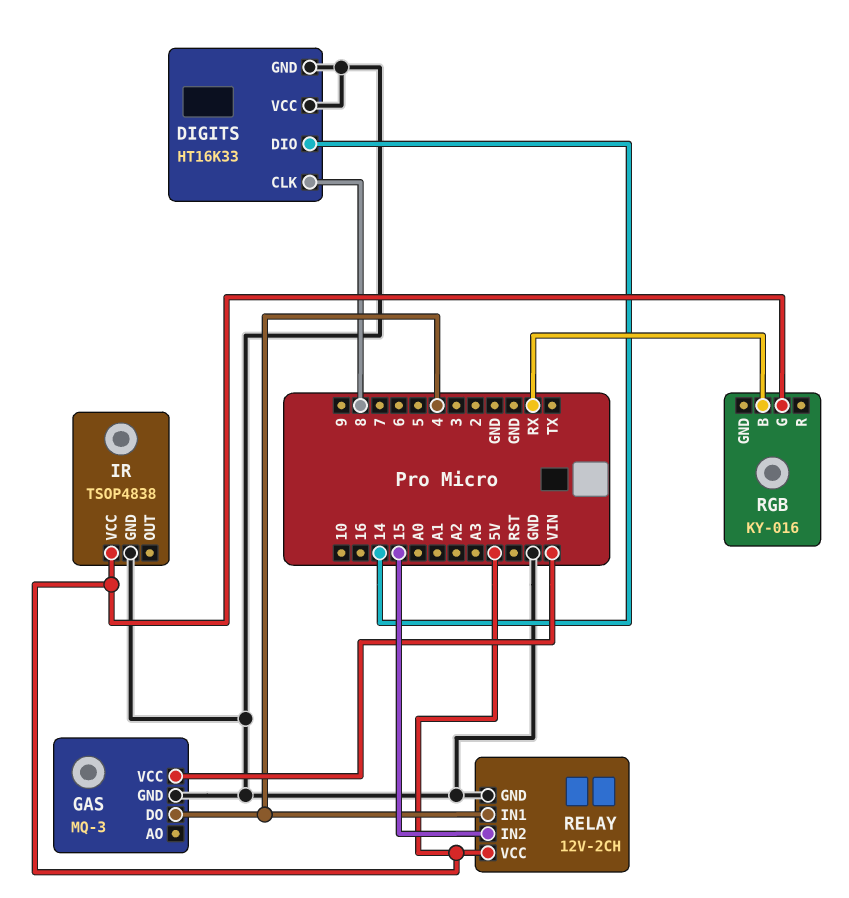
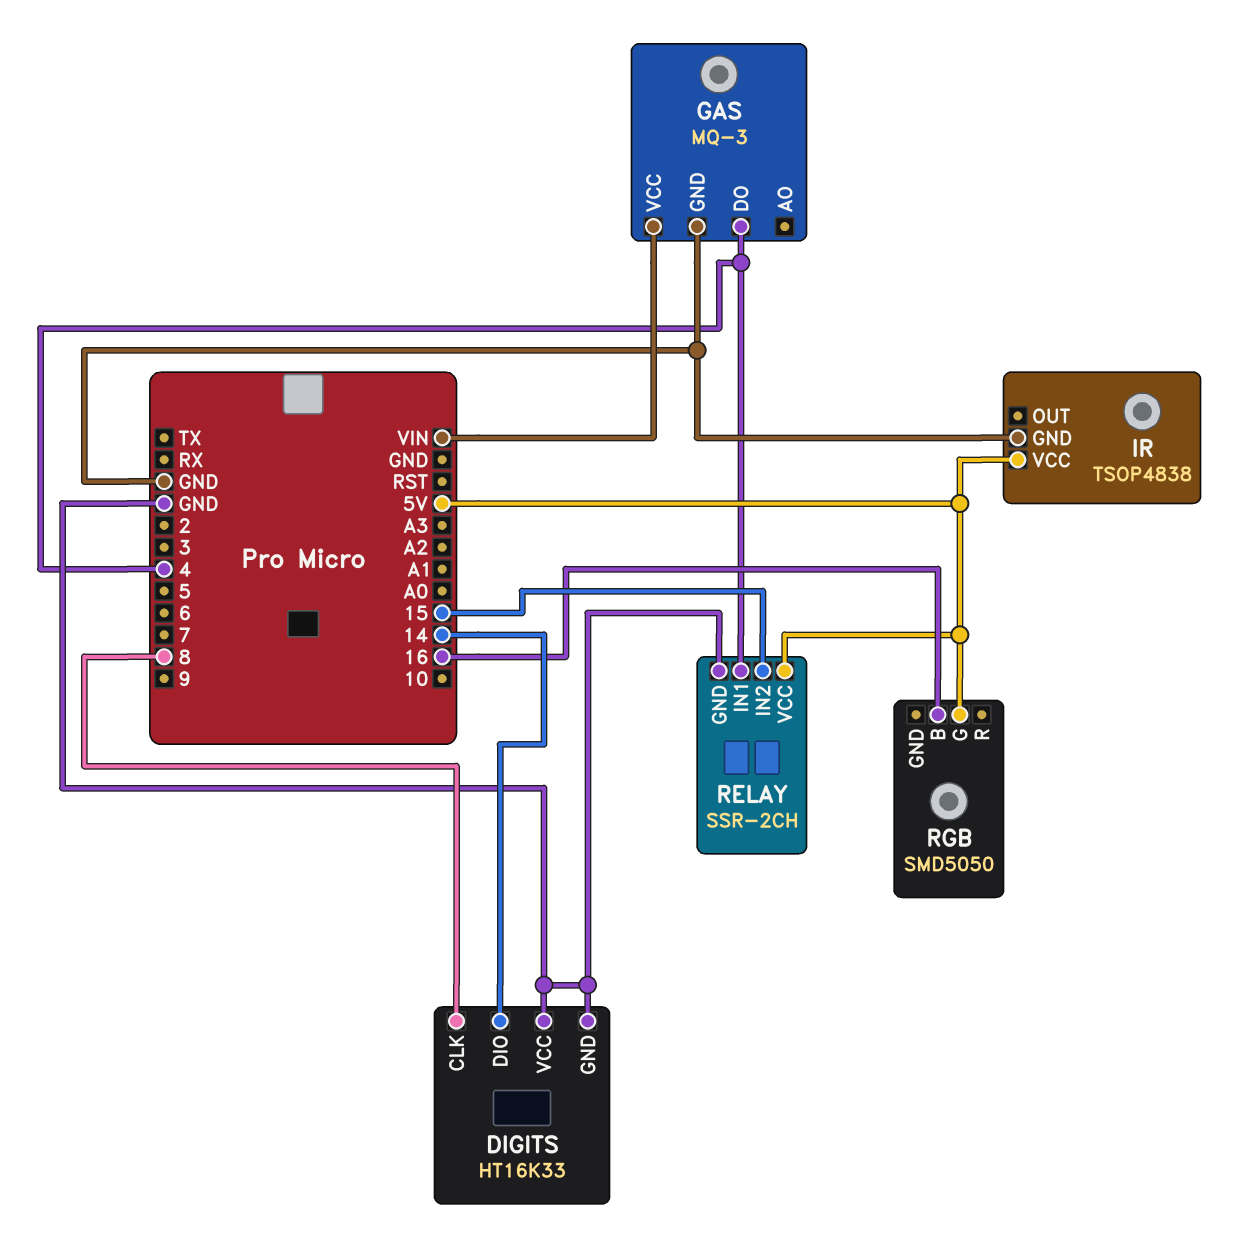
RELAY: 12V-2CH -> SSR-2CH
RGB: KY-016 -> SMD5050
RGB pin B: RX -> 16

